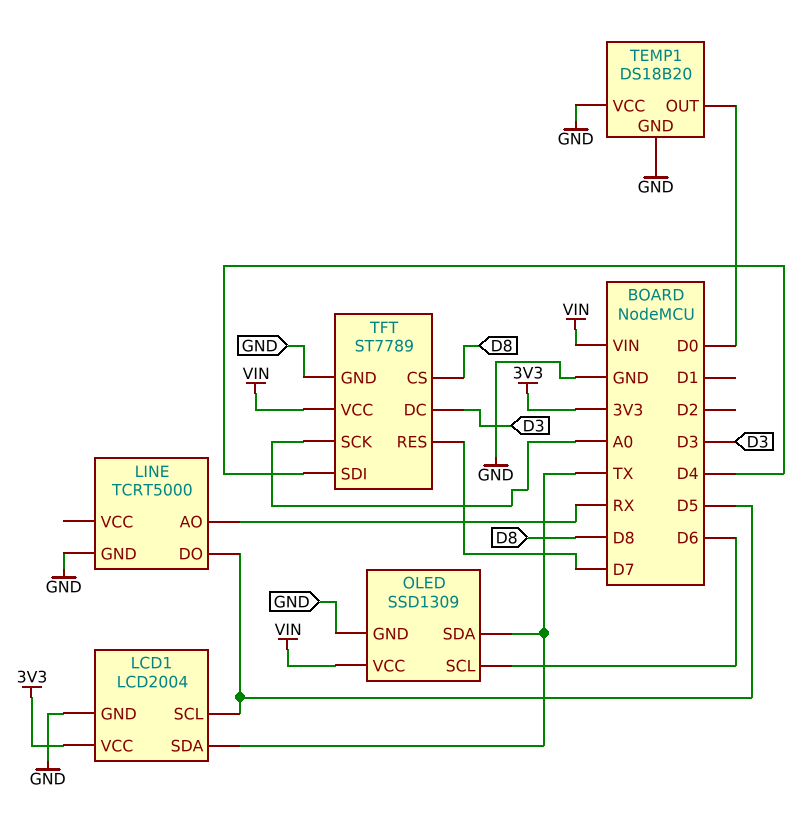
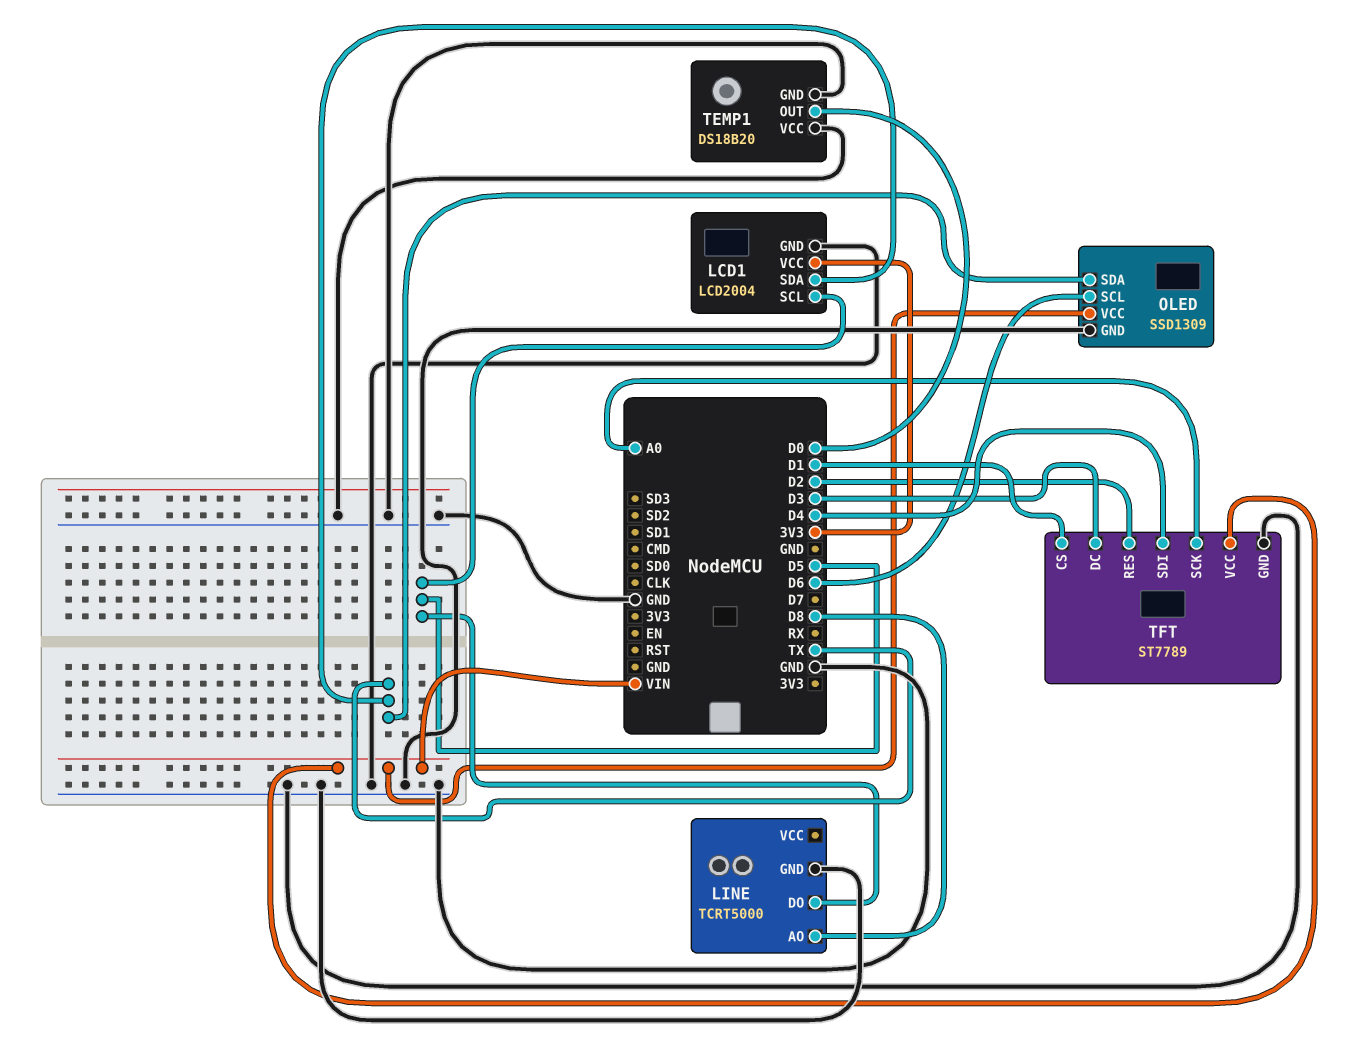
LINE pin AO: RX -> D8
TFT pin CS: D8 -> D1
TFT pin RES: D7 -> D2

